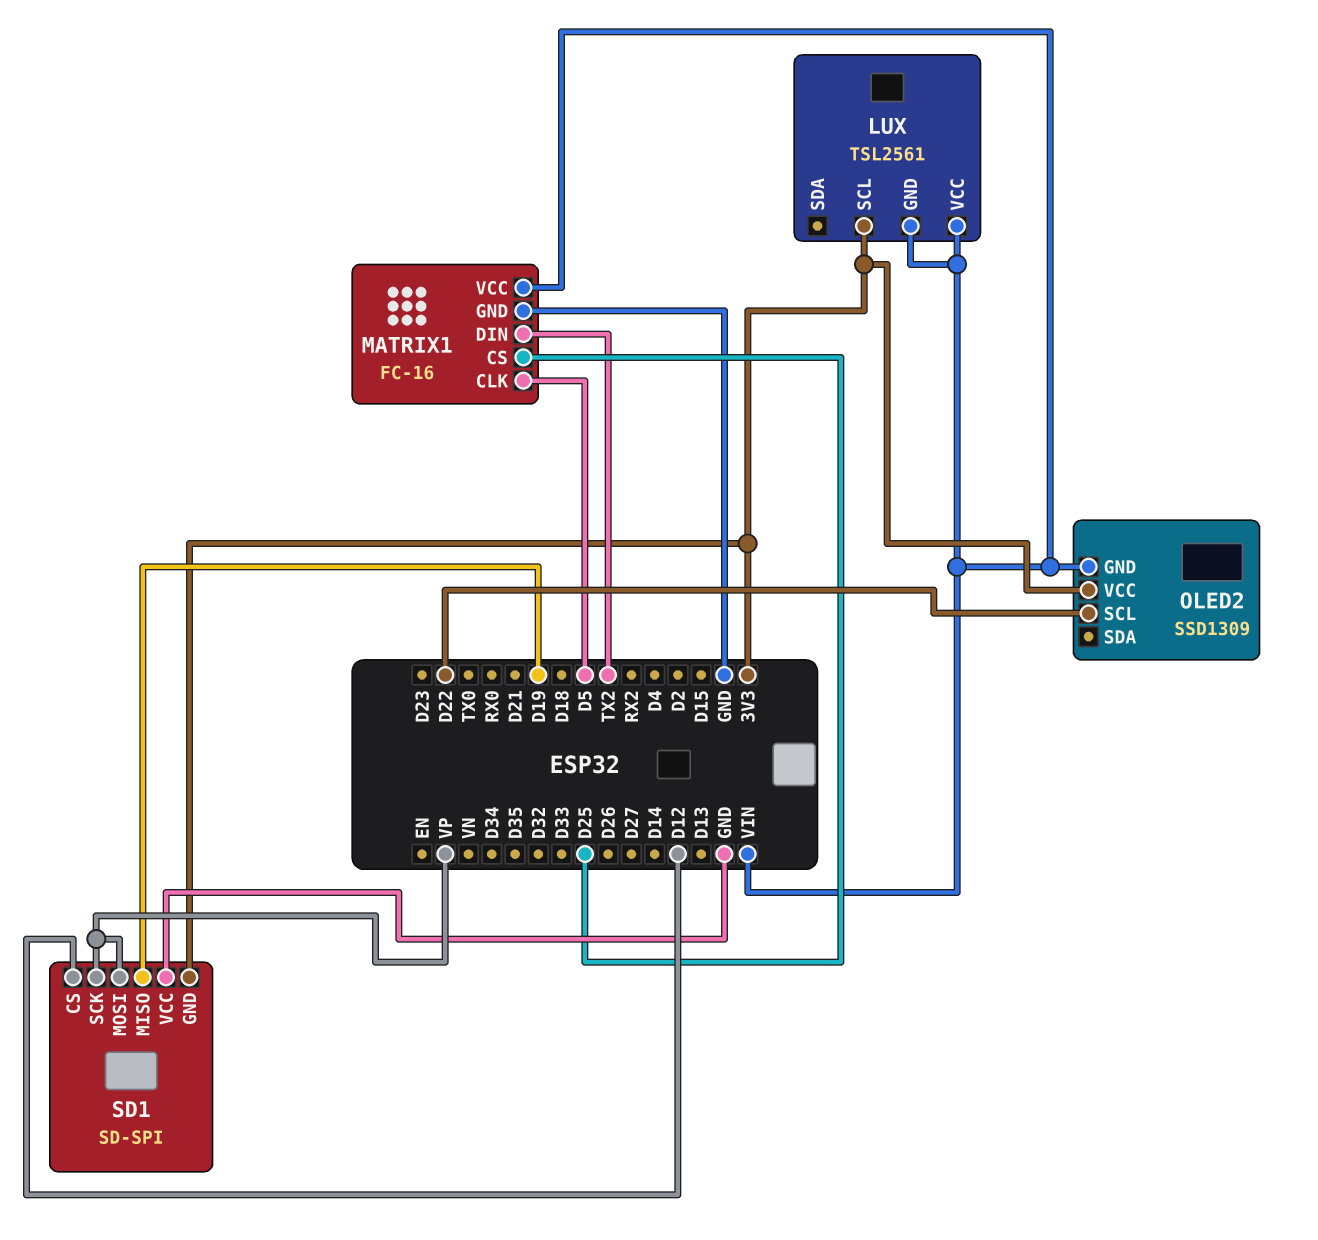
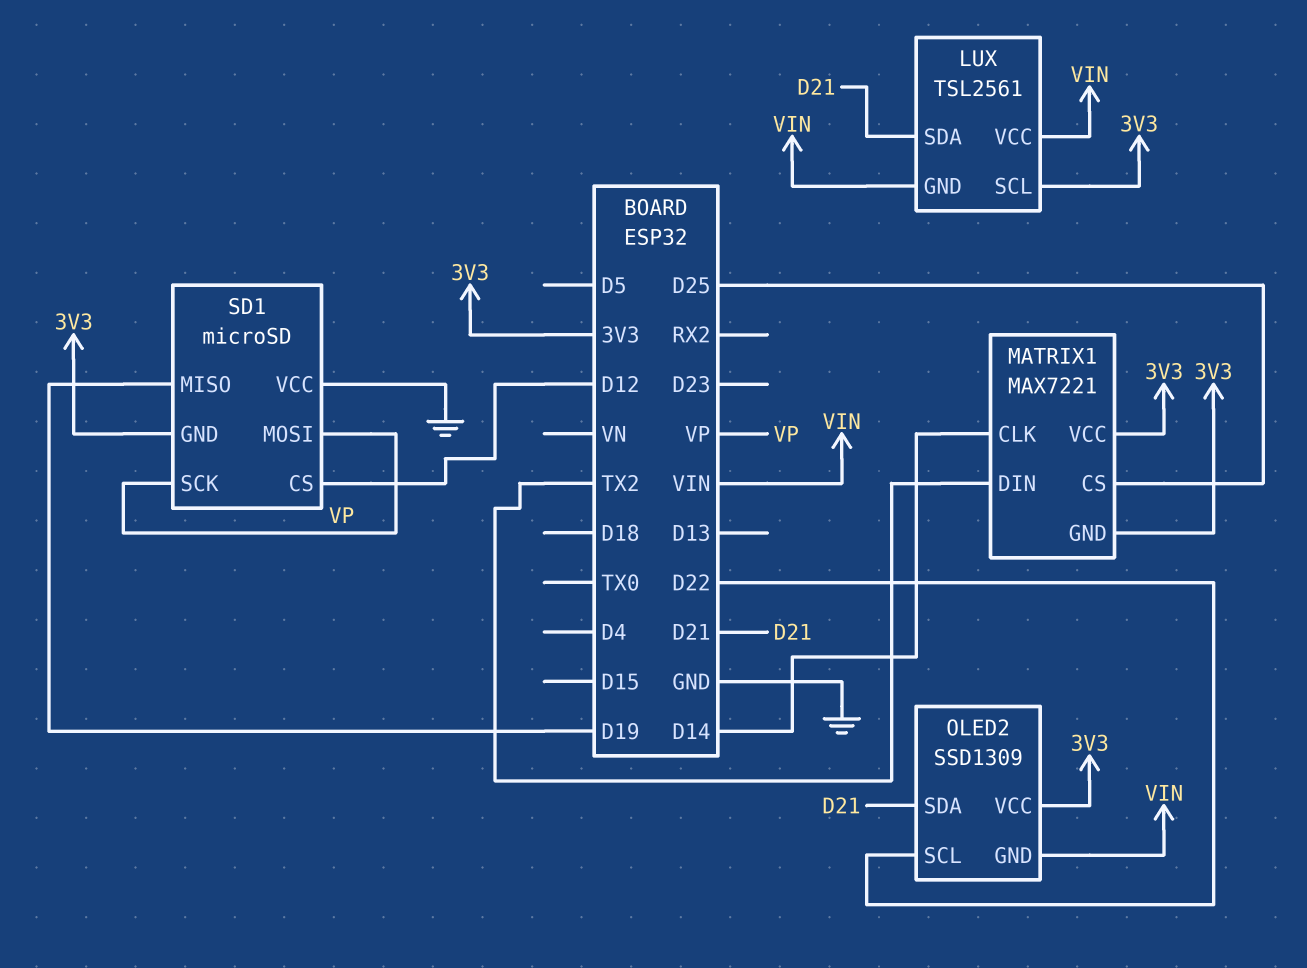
LUX pin SDA: none -> D21
MATRIX1: FC-16 -> MAX7221
MATRIX1 pin CLK: D5 -> D14
MATRIX1 pin GND: GND -> 3V3
MATRIX1 pin VCC: VIN -> 3V3
OLED2 pin SDA: none -> D21
SD1: SD-SPI -> microSD

